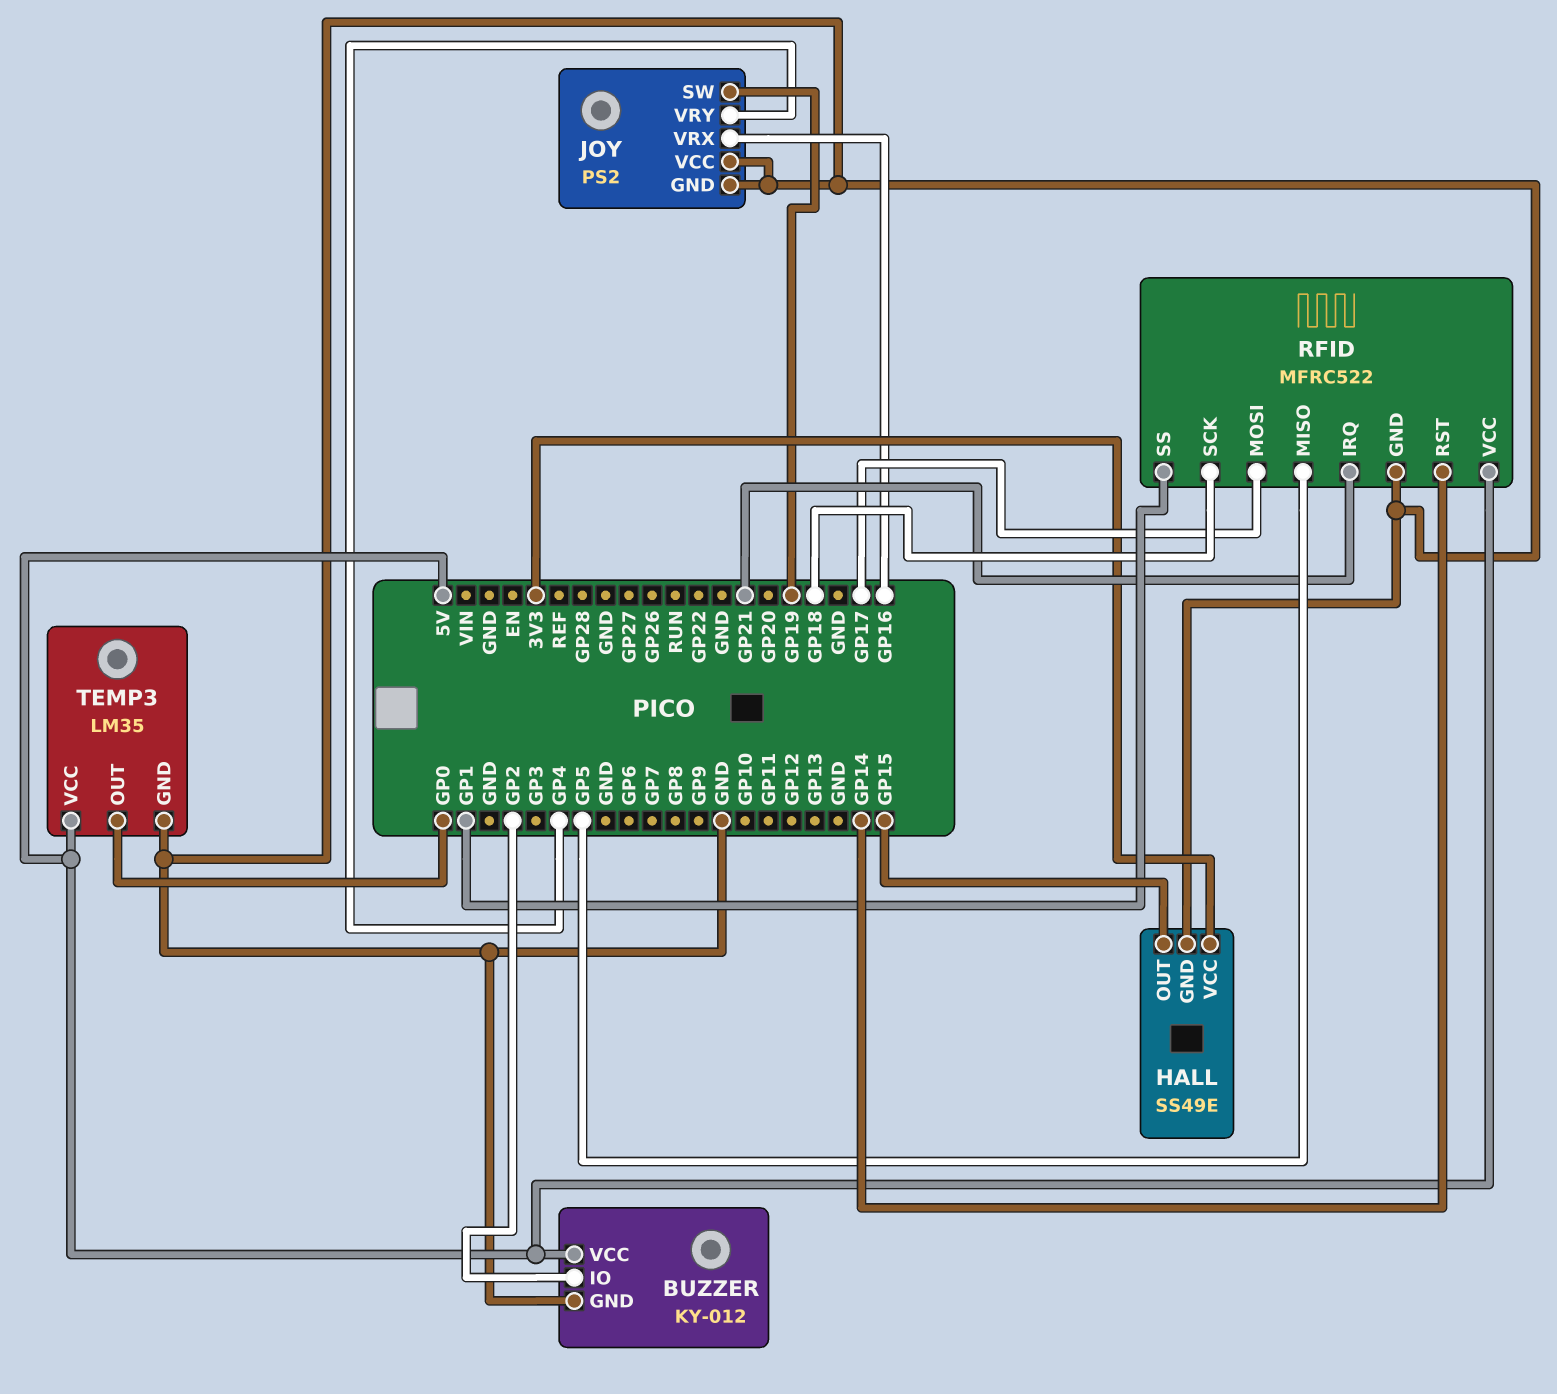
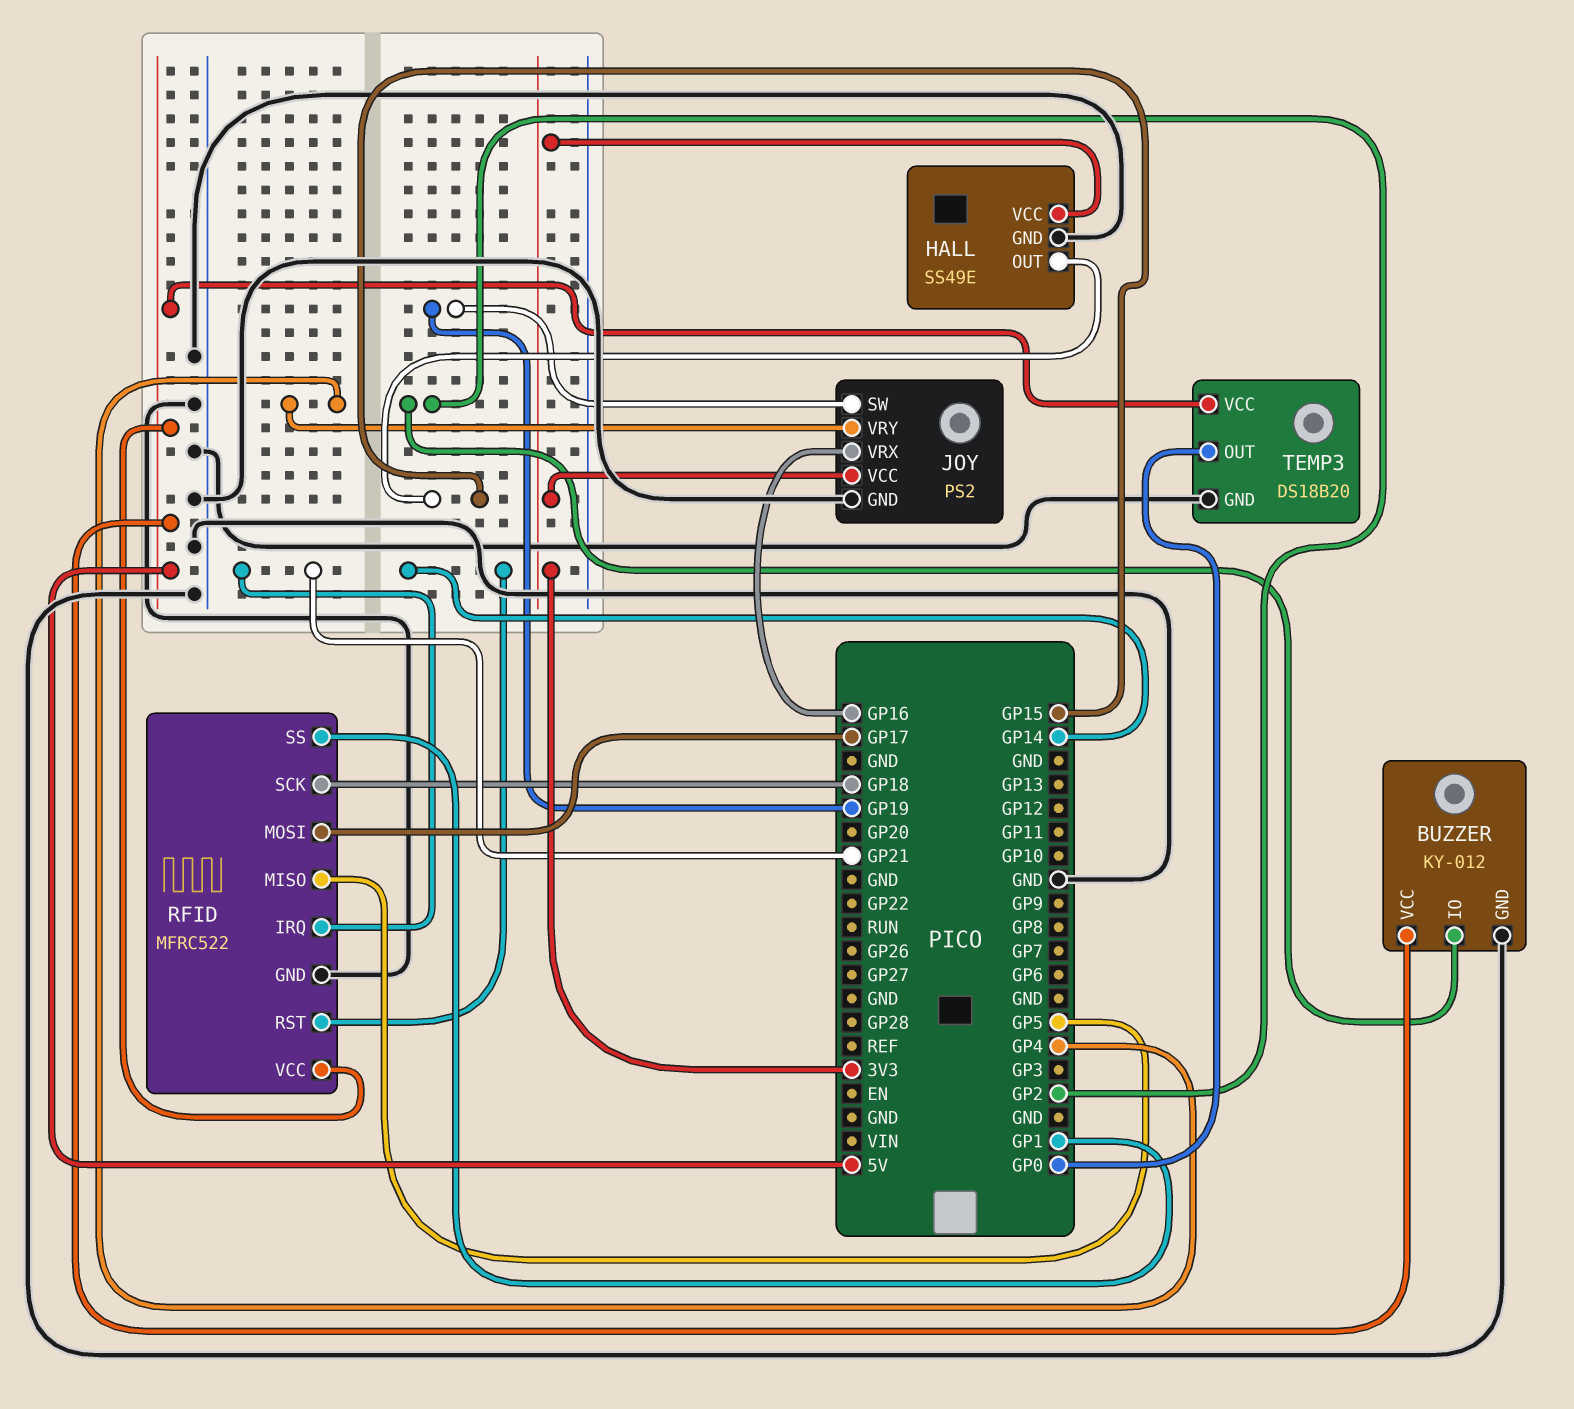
JOY pin VCC: GND -> 3V3
TEMP3: LM35 -> DS18B20

